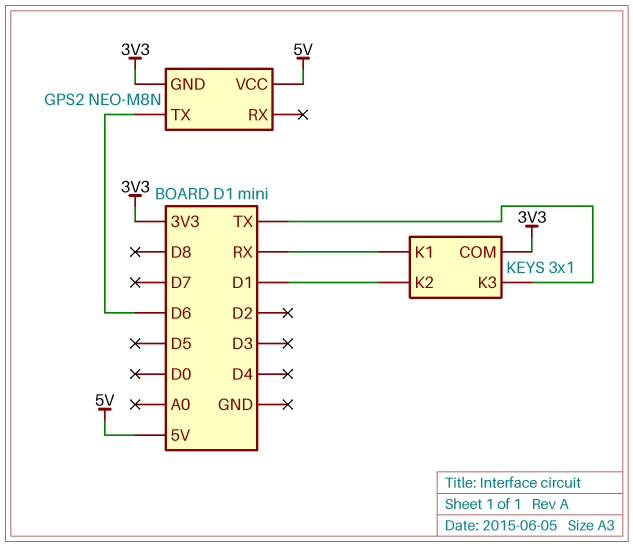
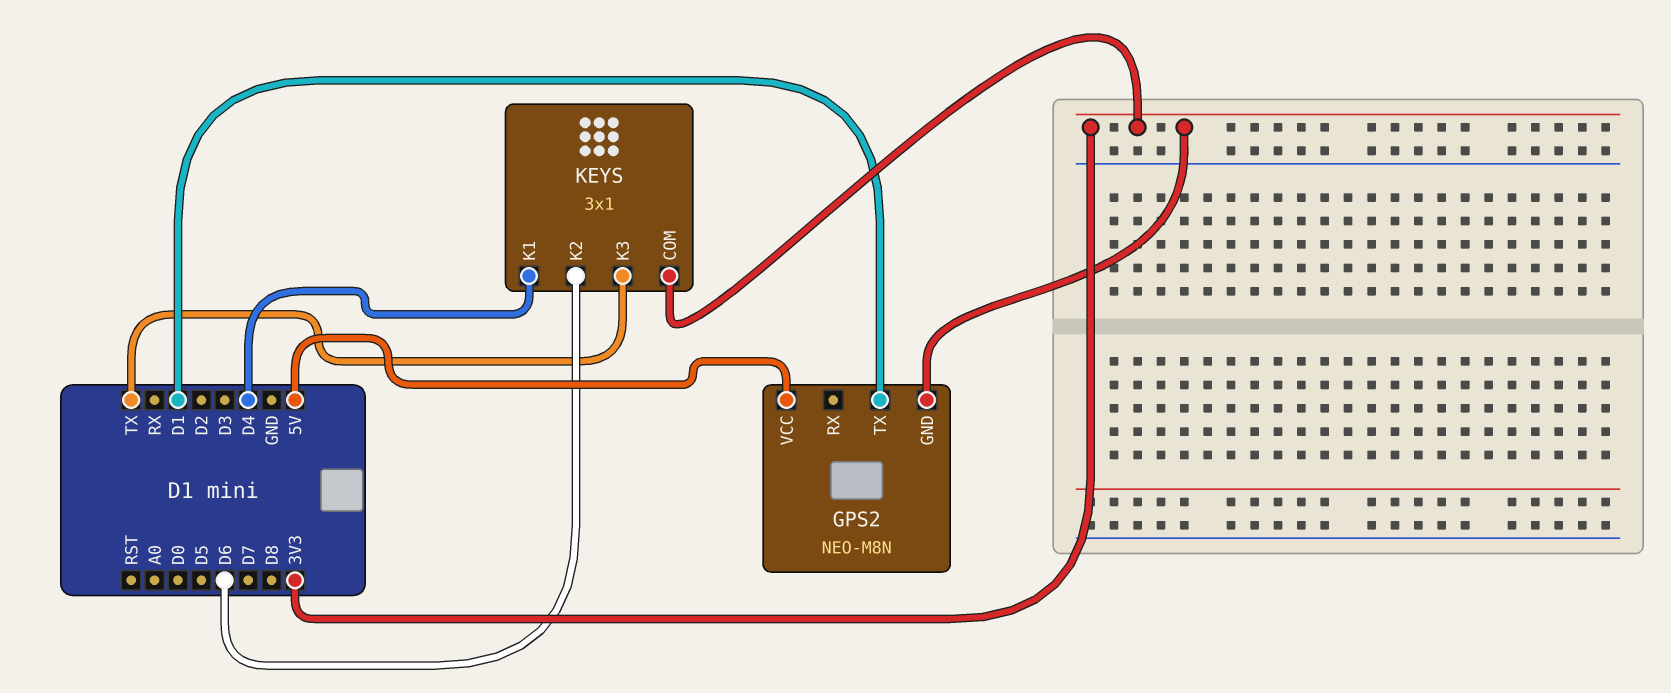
GPS2 pin TX: D6 -> D1
KEYS pin K1: RX -> D4
KEYS pin K2: D1 -> D6

